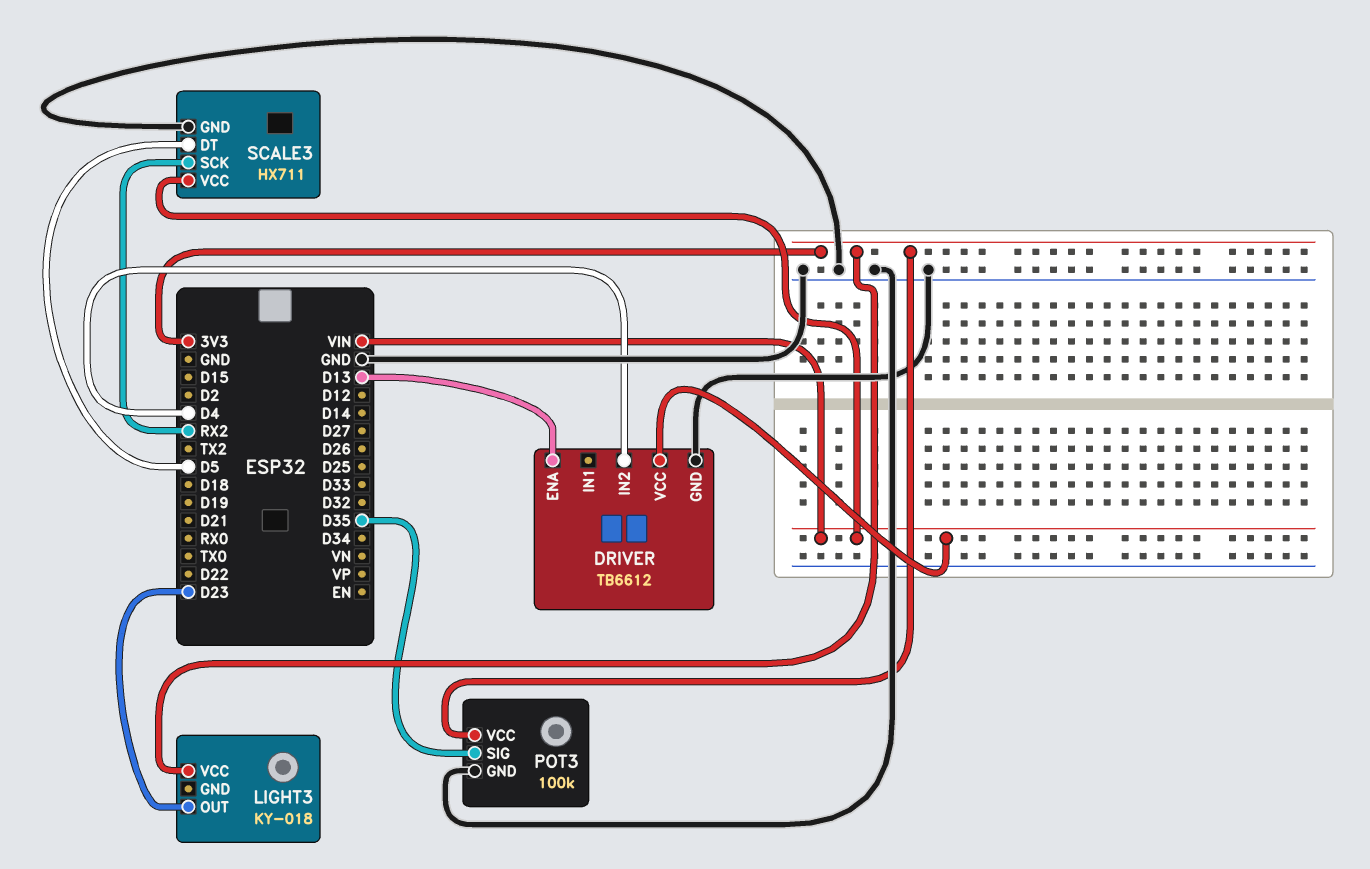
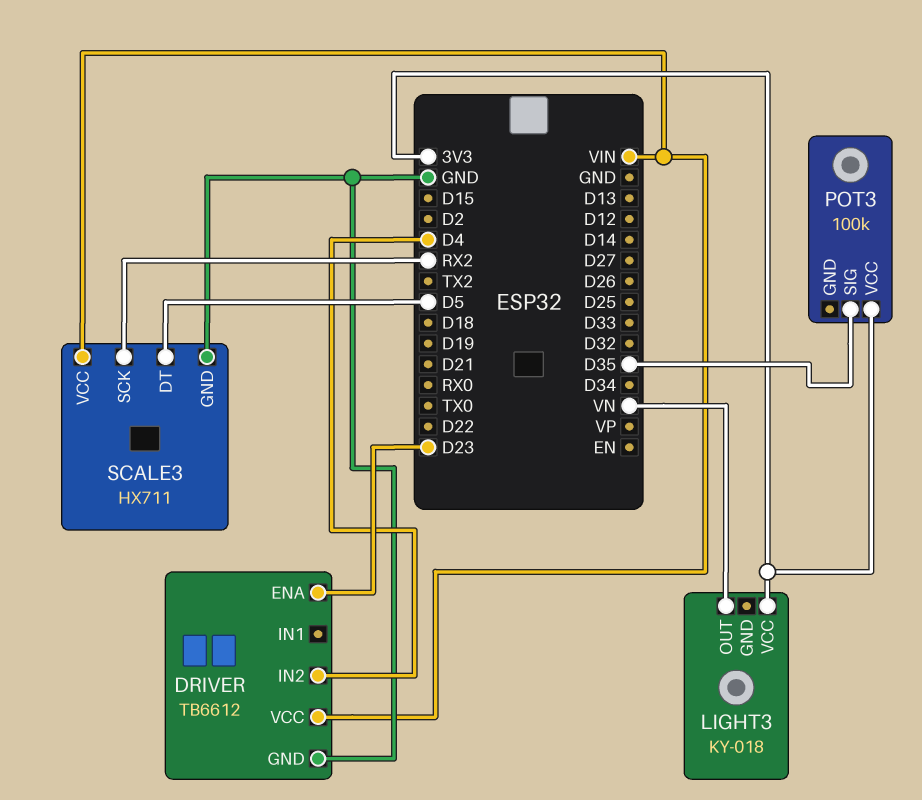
DRIVER pin ENA: D13 -> D23
LIGHT3 pin OUT: D23 -> VN
POT3 pin GND: GND -> none

